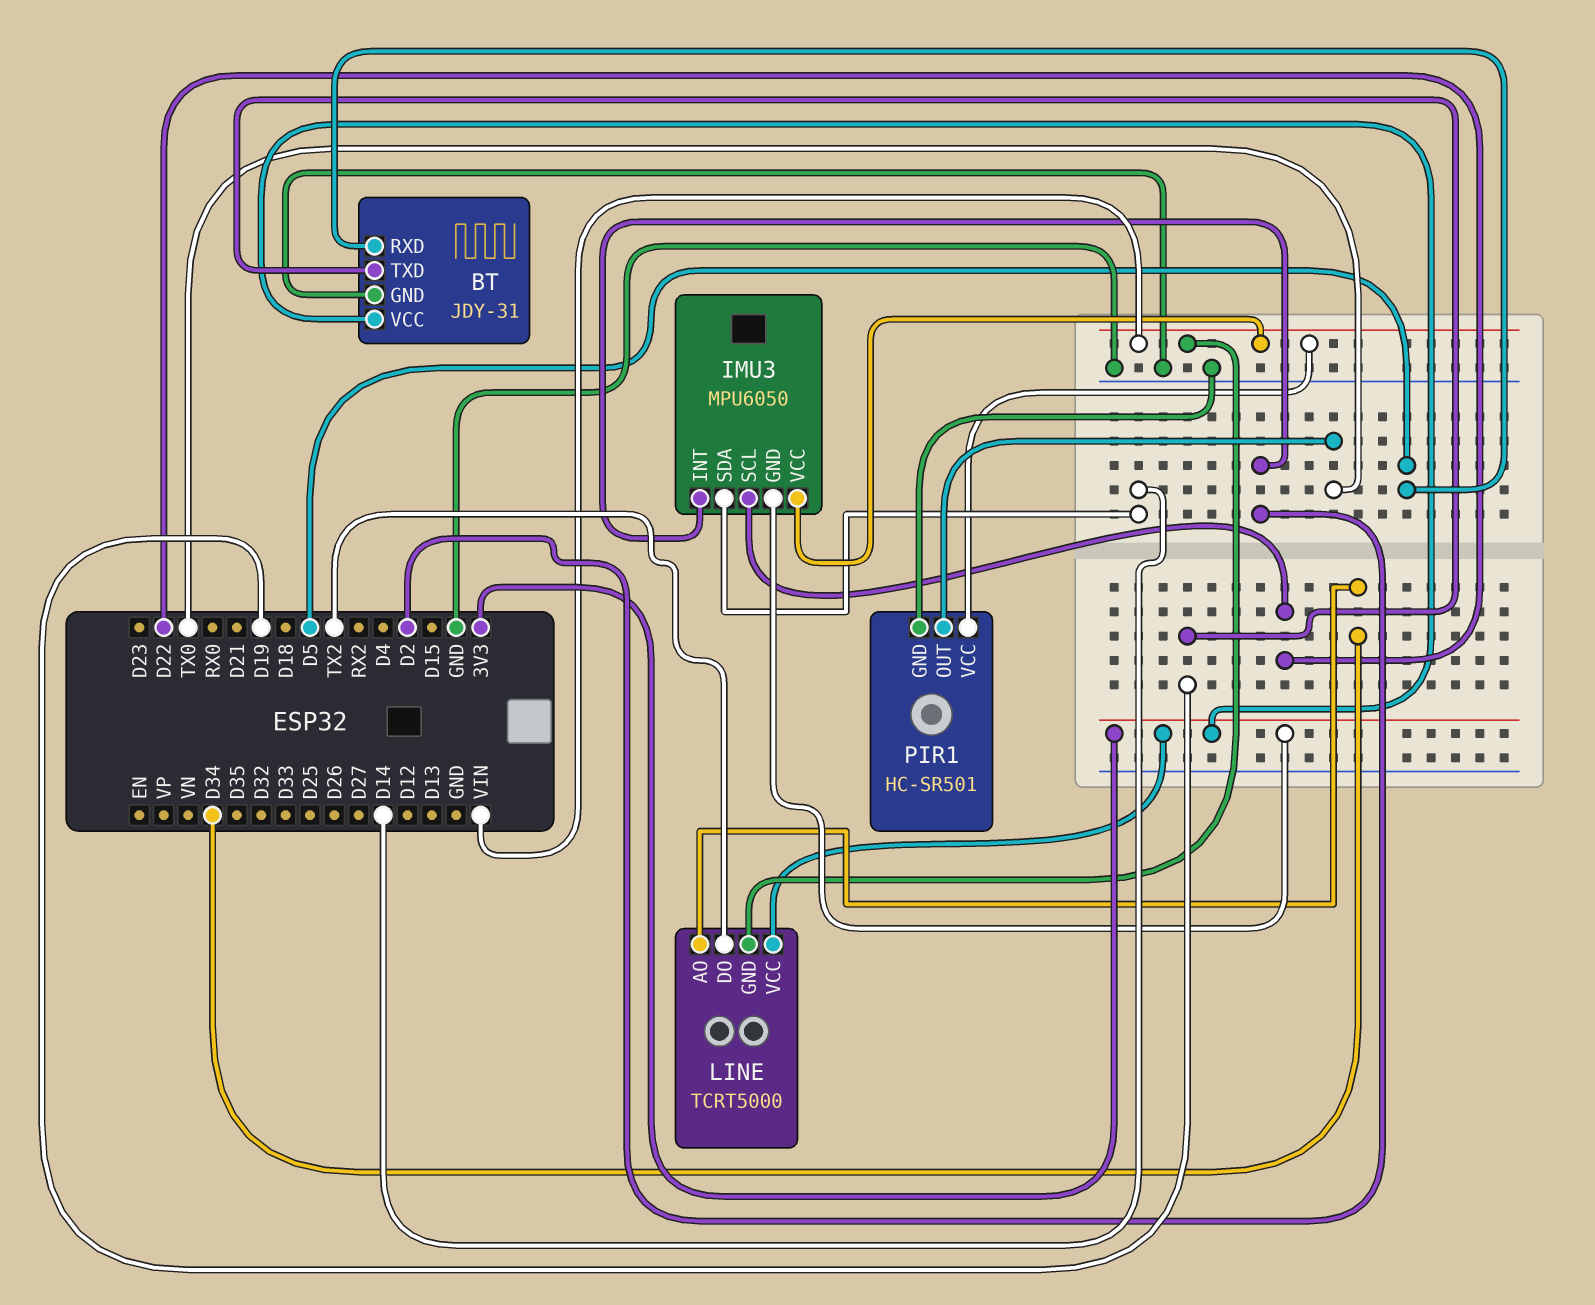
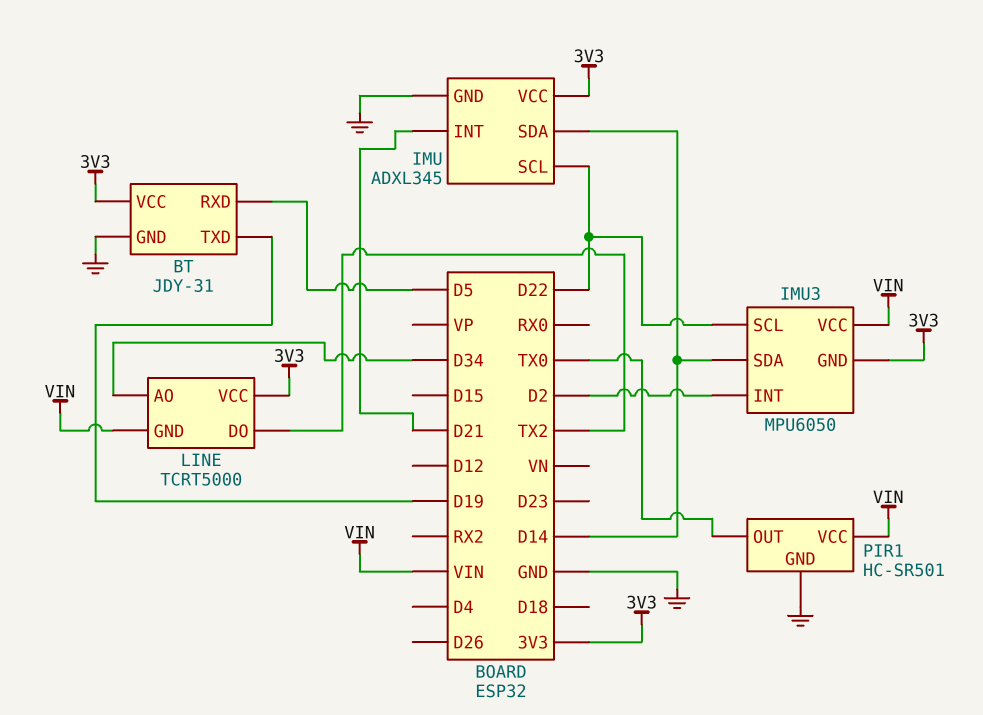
IMU: none -> ADXL345
IMU pin GND: none -> GND
IMU pin INT: none -> D21
IMU pin SCL: none -> D22
IMU pin SDA: none -> D14
IMU pin VCC: none -> 3V3

